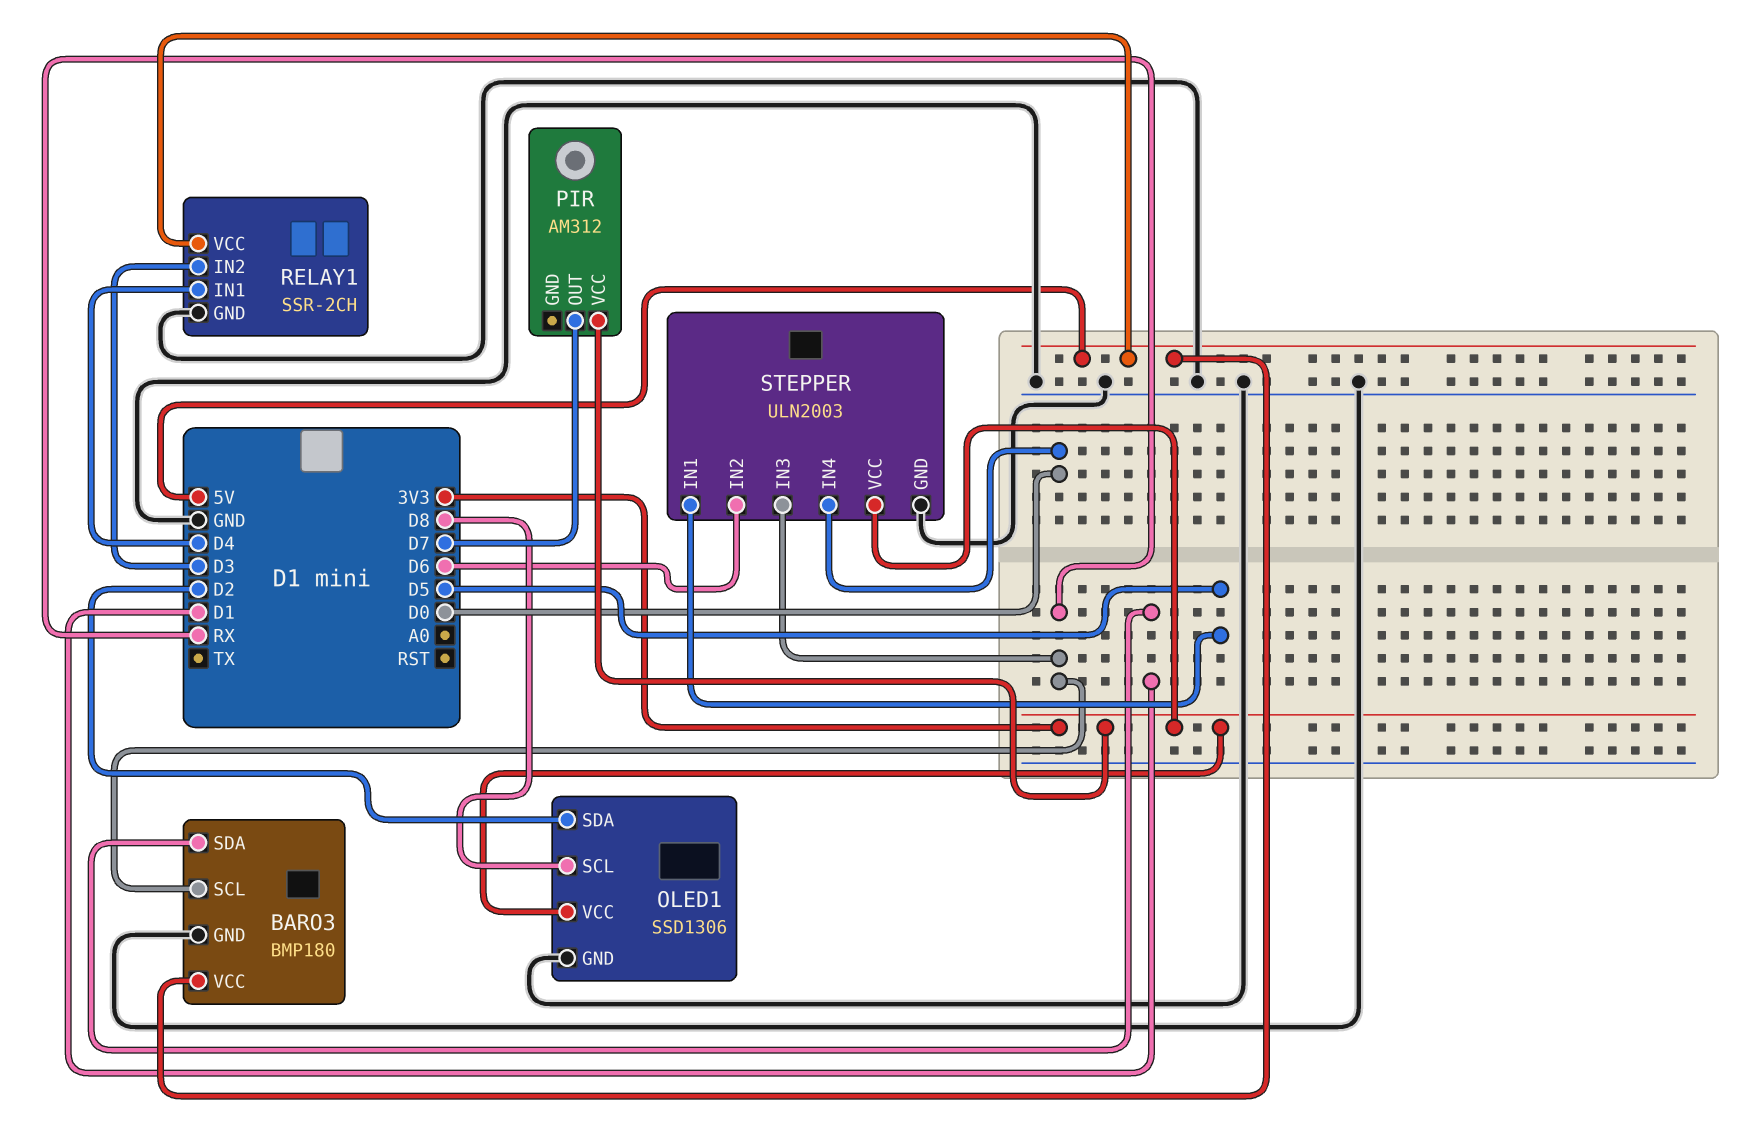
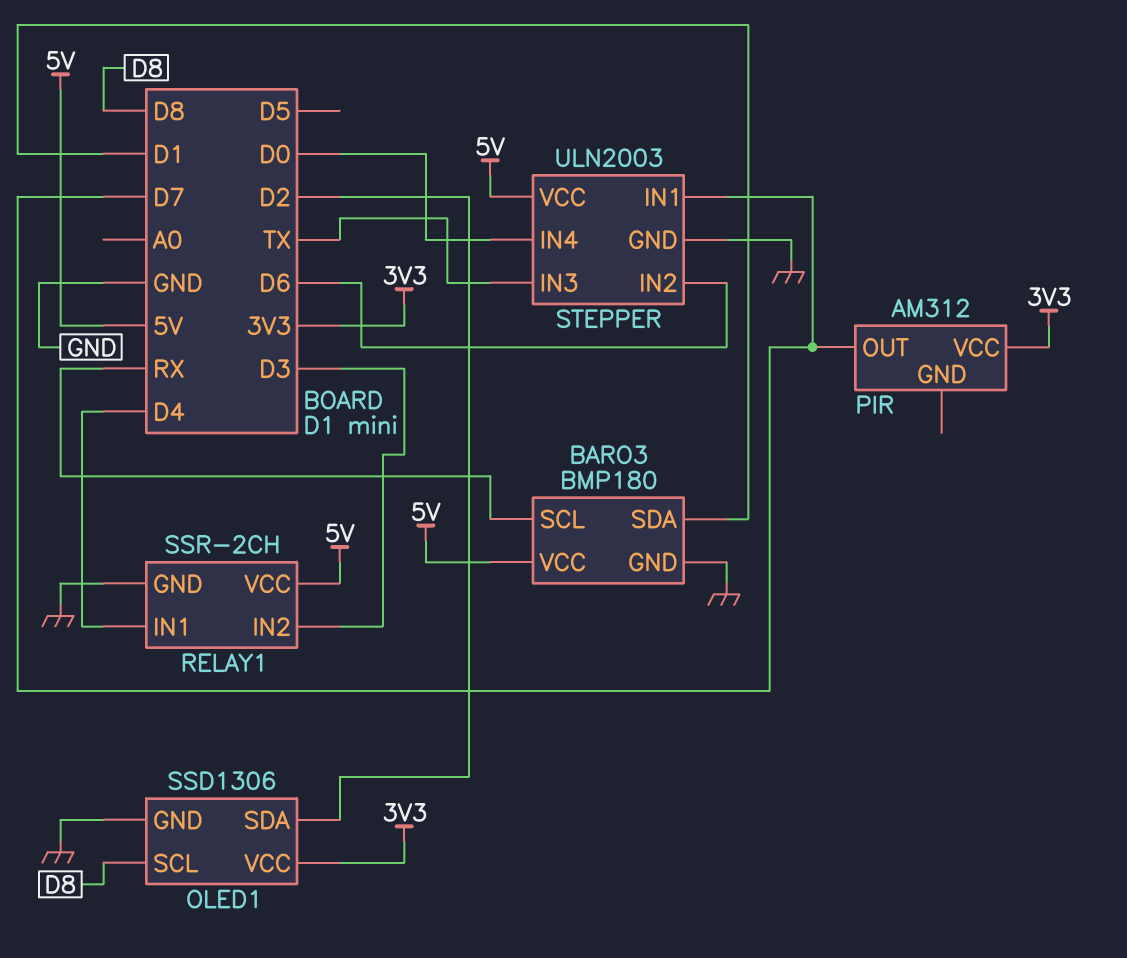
STEPPER pin IN1: D5 -> D7
STEPPER pin IN3: RX -> TX
STEPPER pin VCC: 3V3 -> 5V

